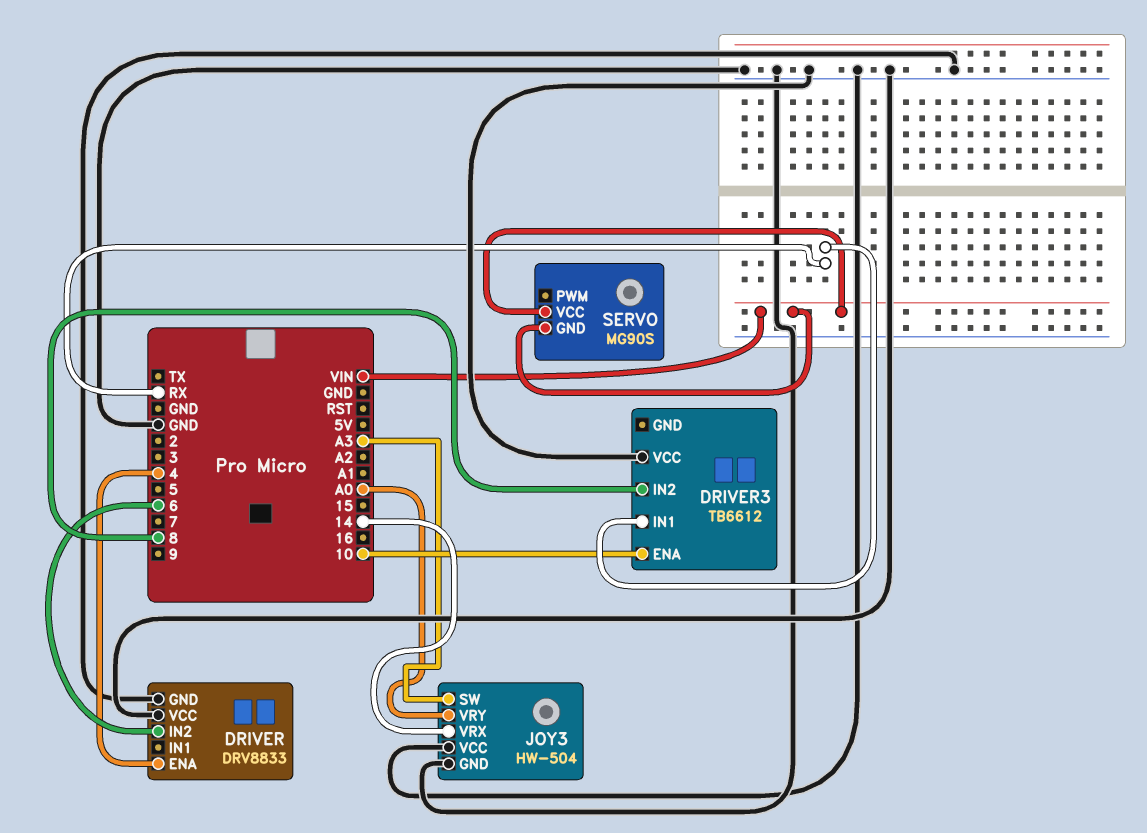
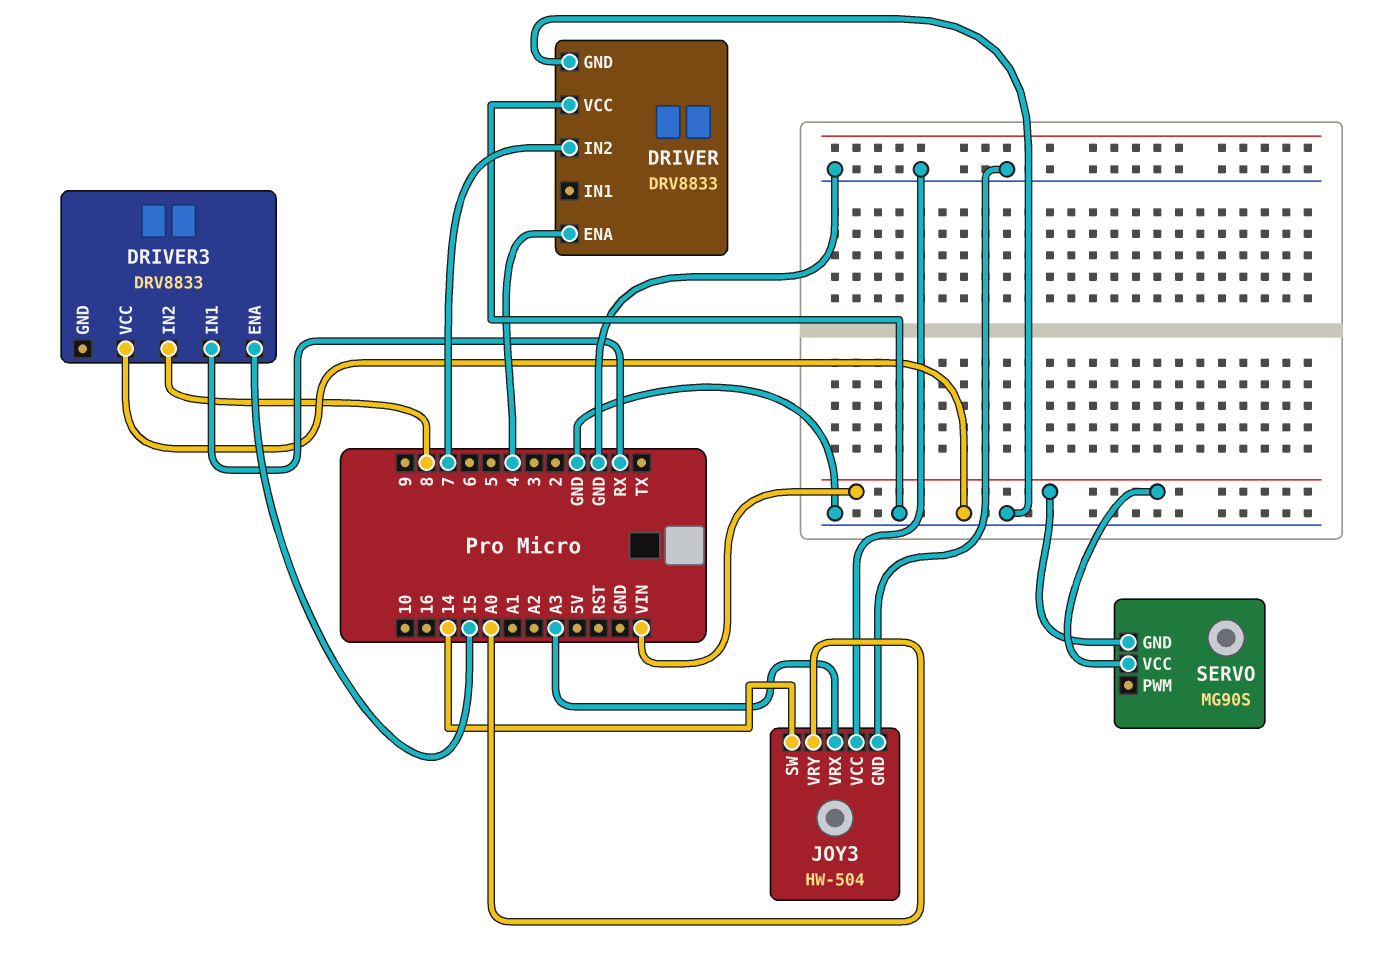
DRIVER pin IN2: 6 -> 7
DRIVER3: TB6612 -> DRV8833
DRIVER3 pin ENA: 10 -> 15
JOY3 pin SW: A3 -> 14
JOY3 pin VRX: 14 -> A3

